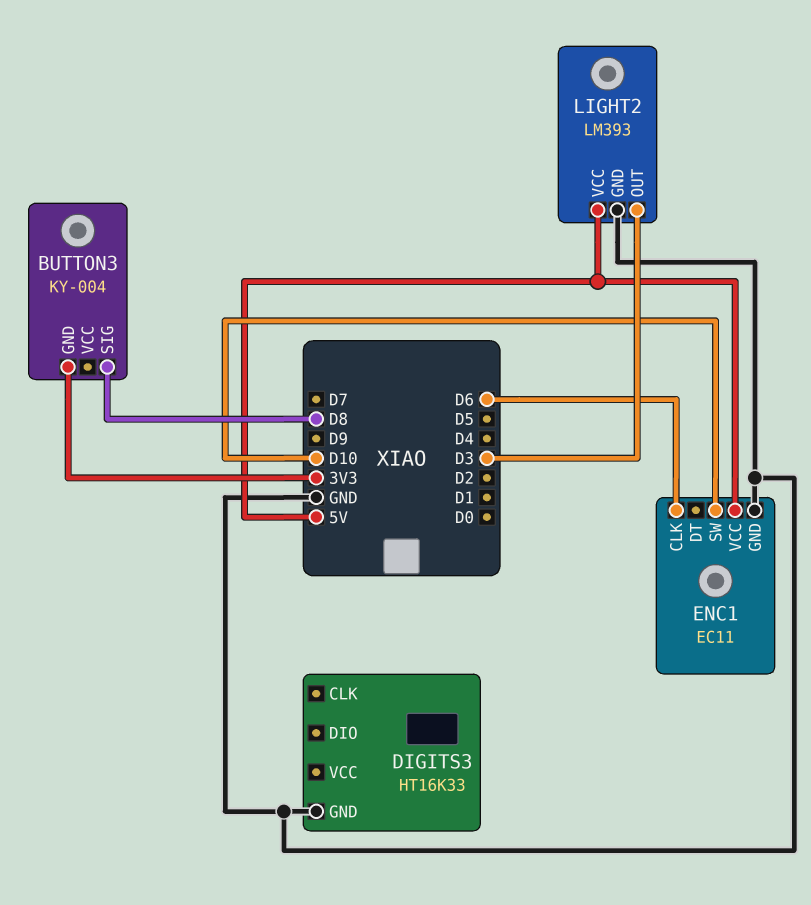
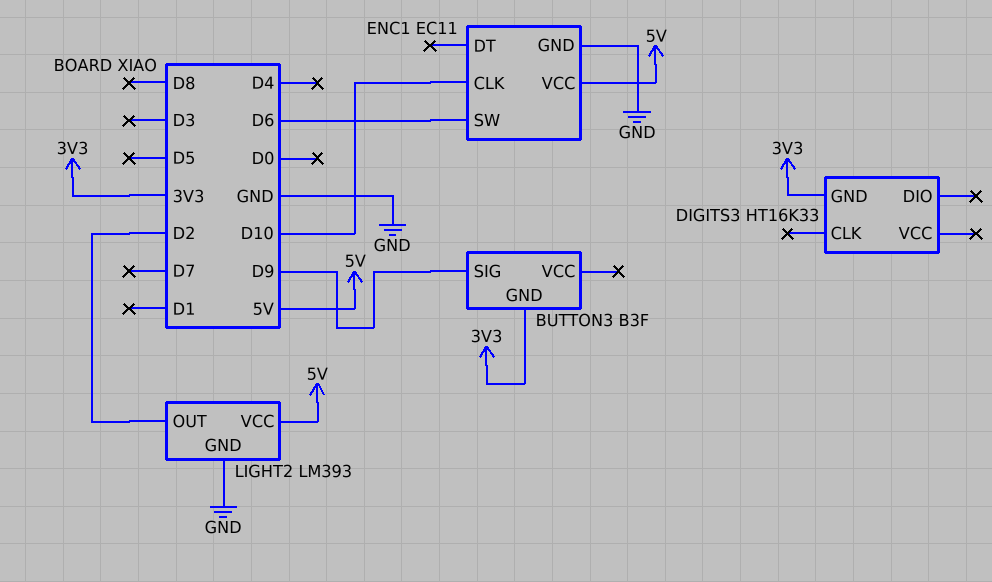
BUTTON3: KY-004 -> B3F
BUTTON3 pin SIG: D8 -> D9
DIGITS3 pin GND: GND -> 3V3
ENC1 pin CLK: D6 -> D10
ENC1 pin SW: D10 -> D6
LIGHT2 pin OUT: D3 -> D2

